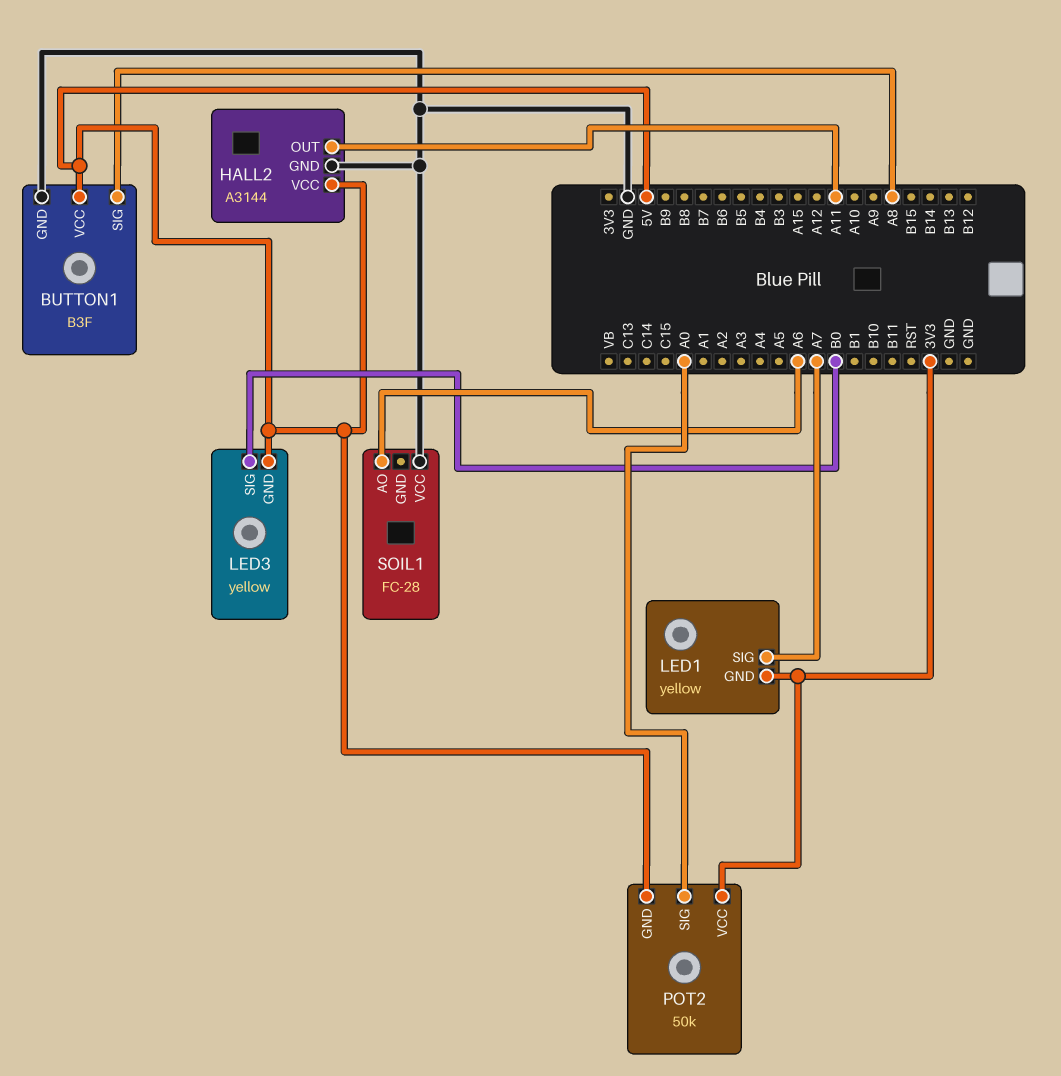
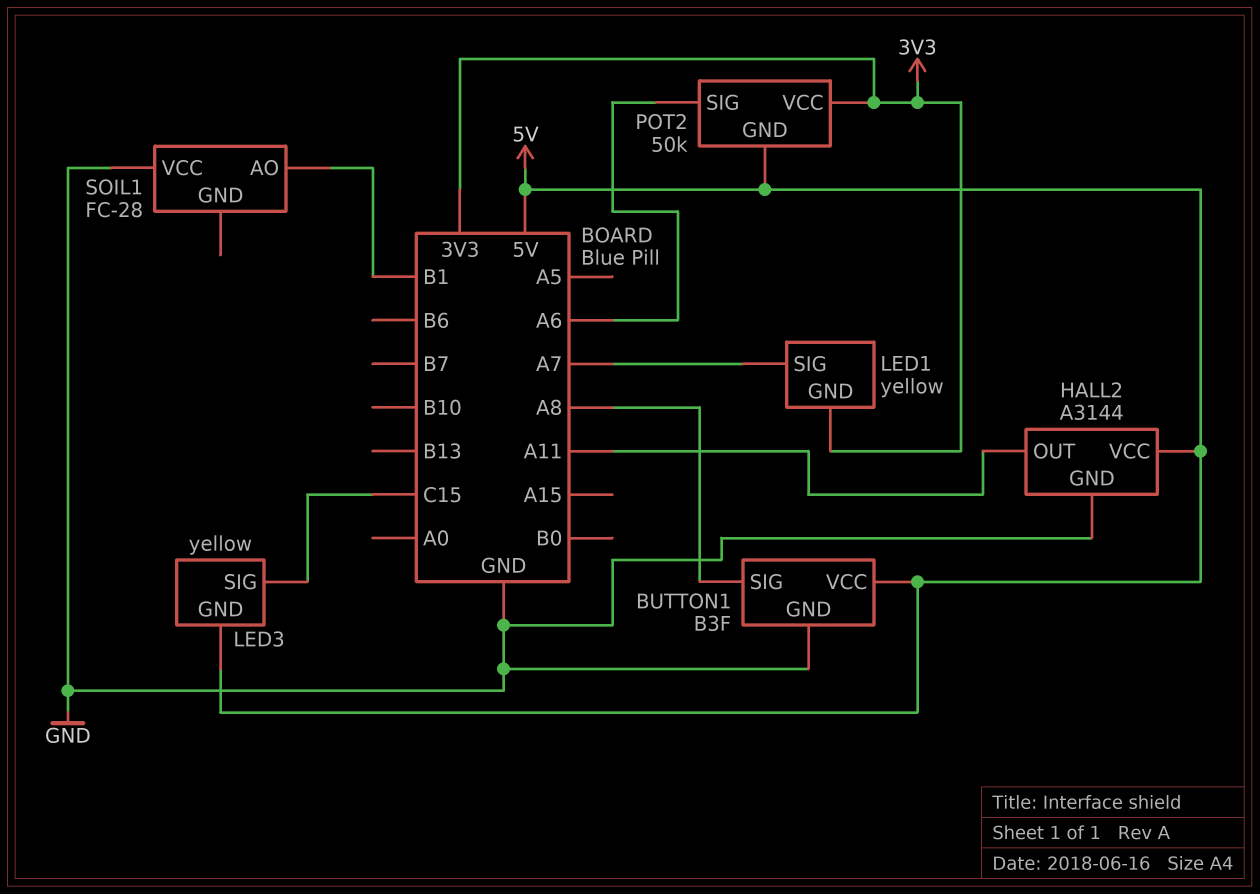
LED3 pin SIG: B0 -> C15
POT2 pin SIG: A0 -> A6
SOIL1 pin AO: A6 -> B1

